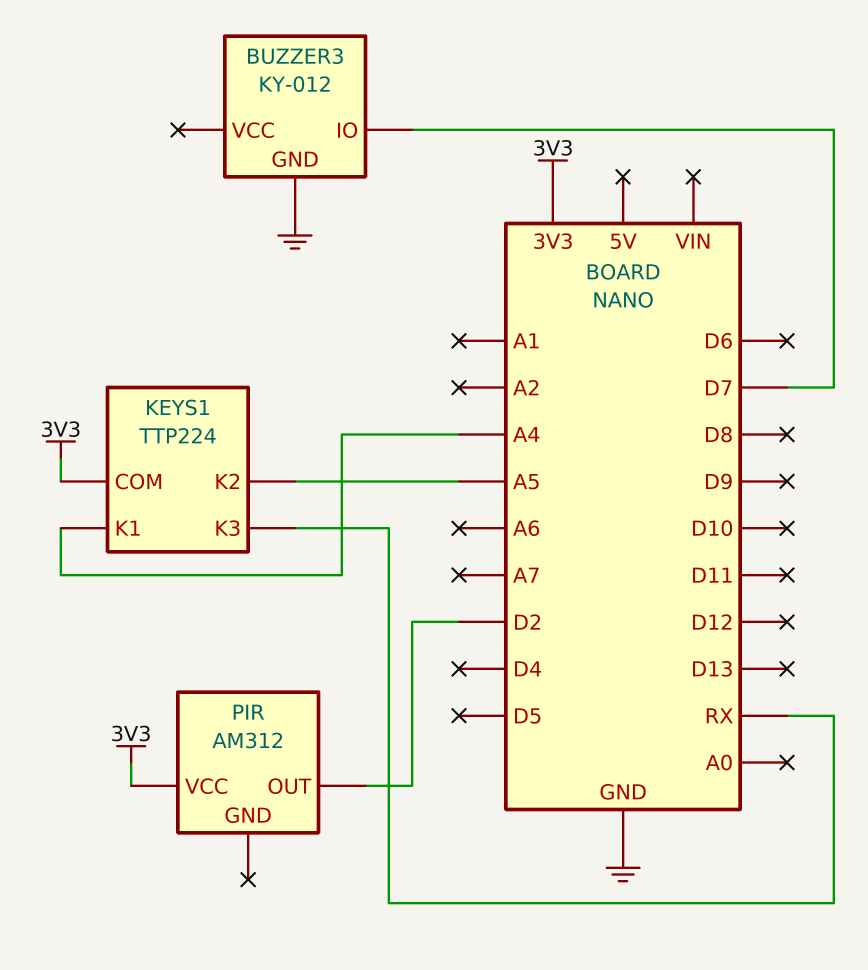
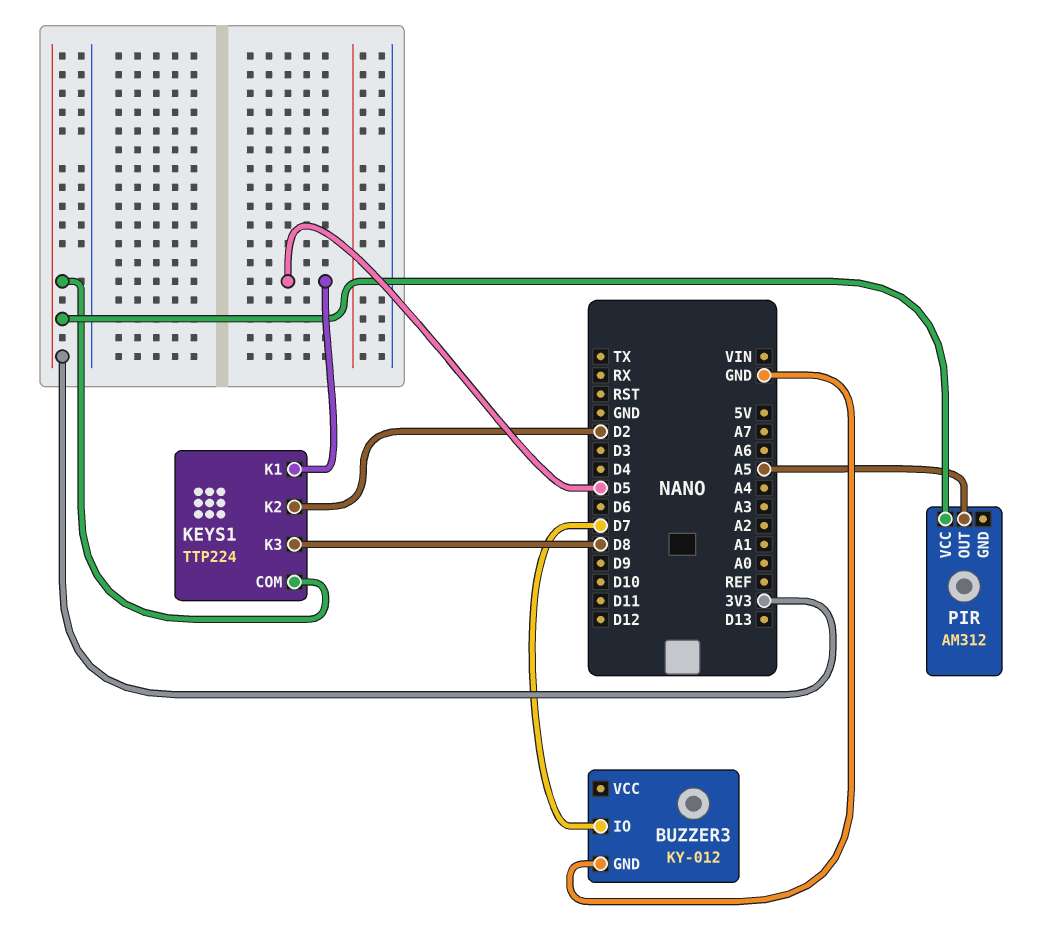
KEYS1 pin K1: A4 -> D5
KEYS1 pin K2: A5 -> D2
KEYS1 pin K3: RX -> D8
PIR pin OUT: D2 -> A5

